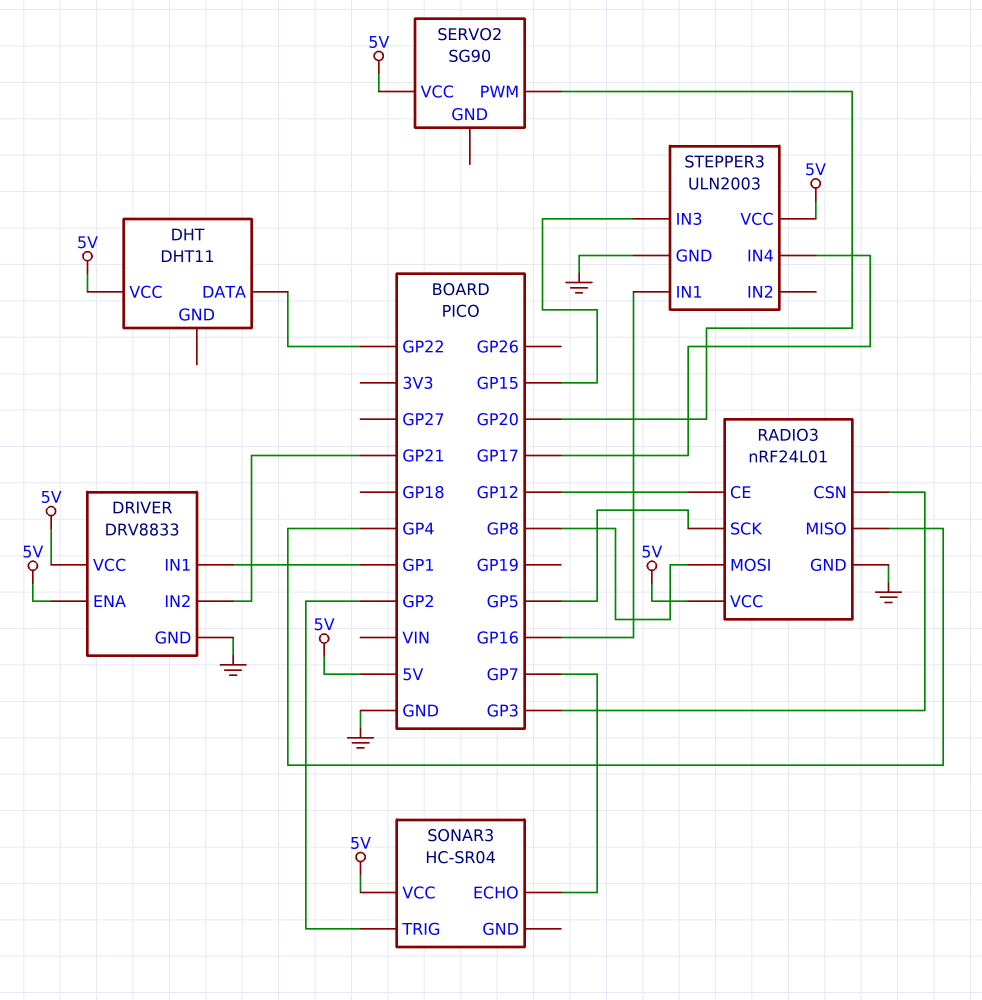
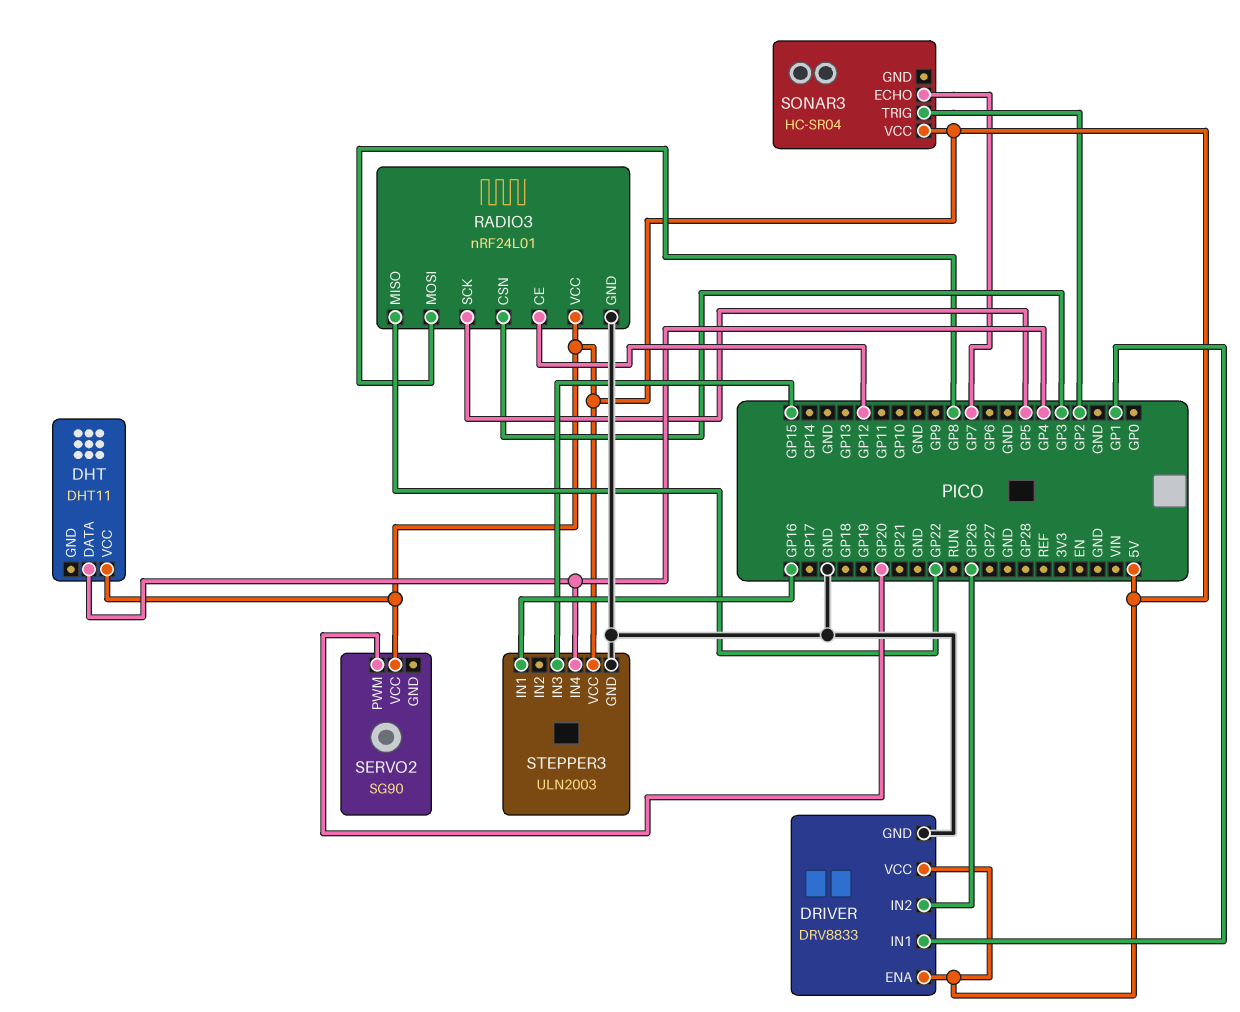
DHT pin DATA: GP22 -> GP4
DRIVER pin IN2: GP21 -> GP26
RADIO3 pin MISO: GP4 -> GP22
STEPPER3 pin IN4: GP17 -> GP4

